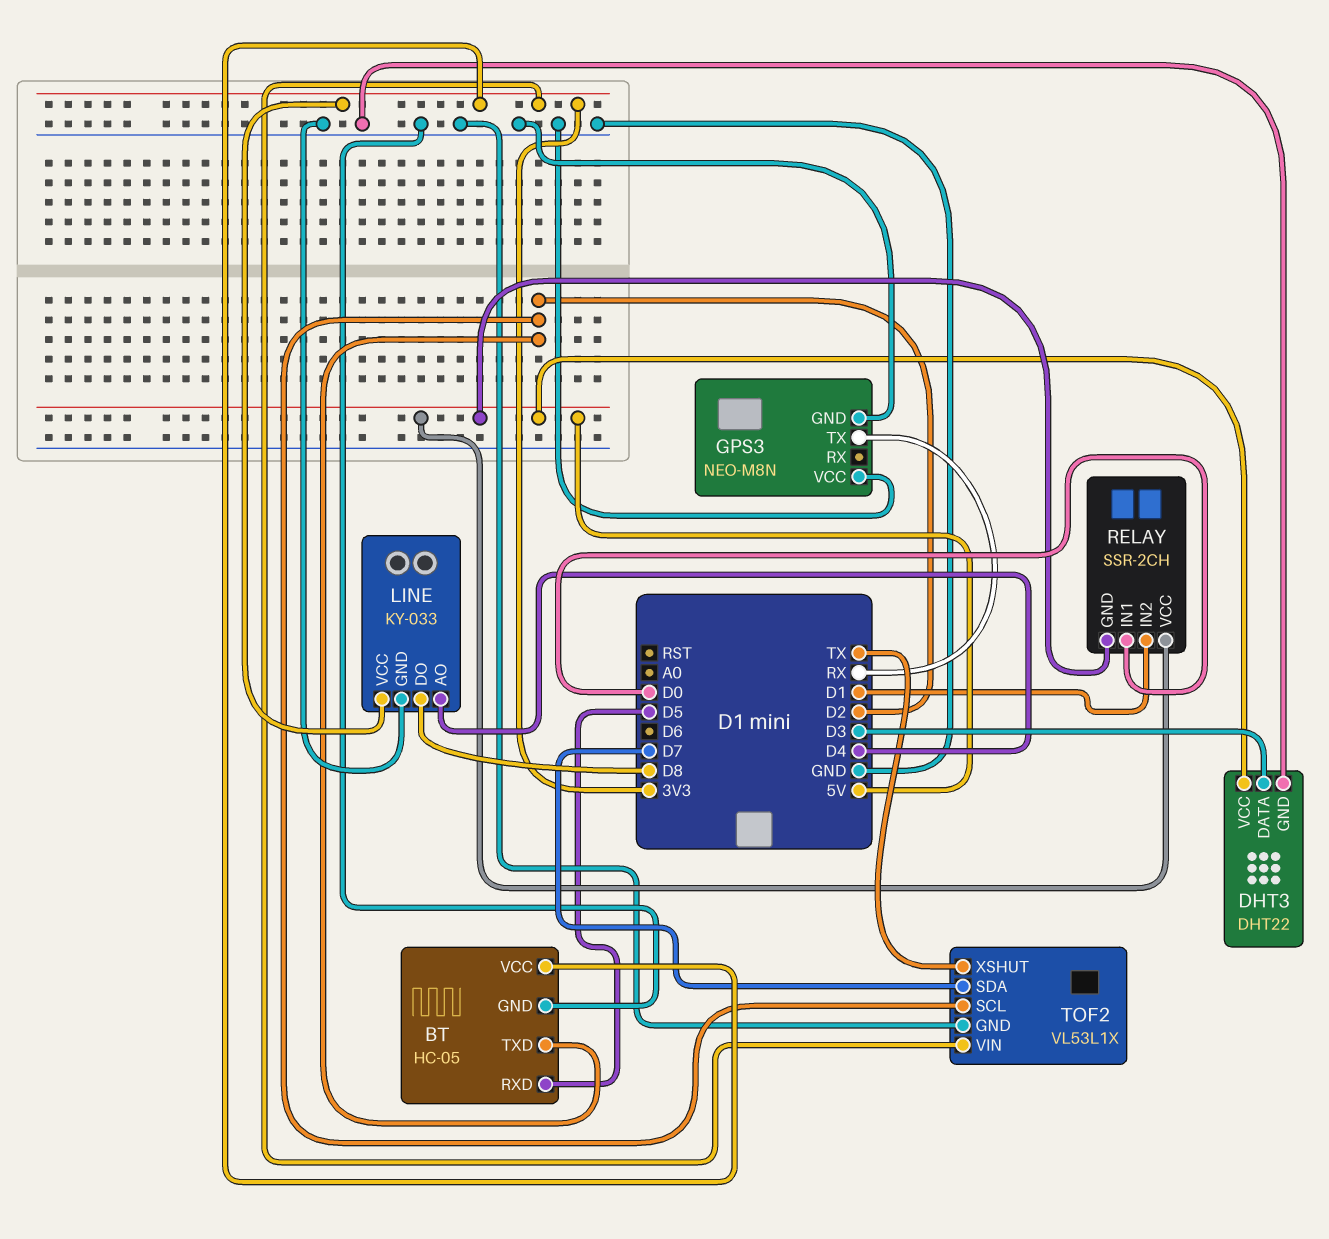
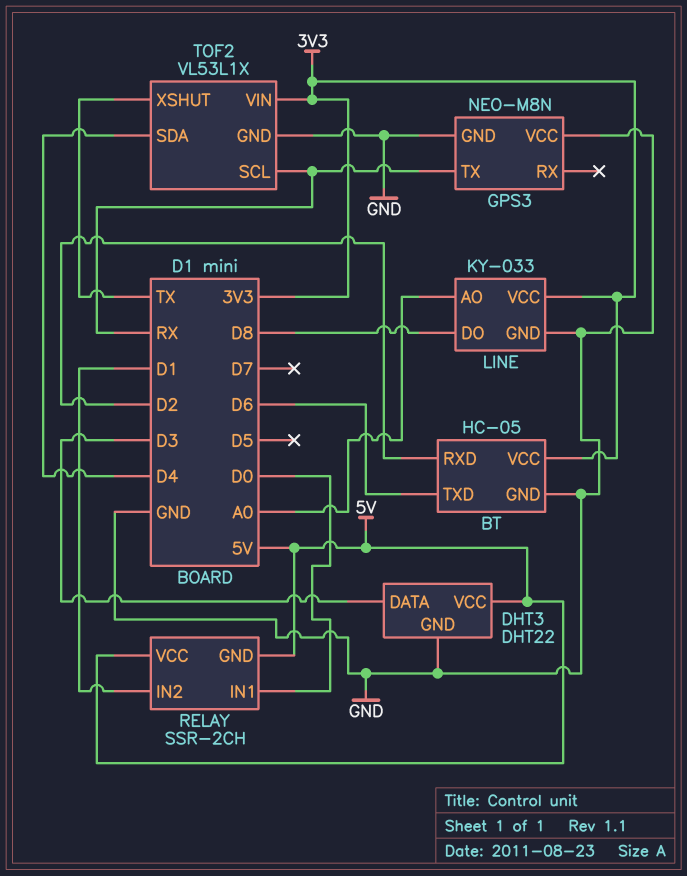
BT pin RXD: D5 -> D2
BT pin TXD: D2 -> D6
LINE pin AO: D4 -> A0
TOF2 pin SCL: D2 -> RX
TOF2 pin SDA: D7 -> D4

